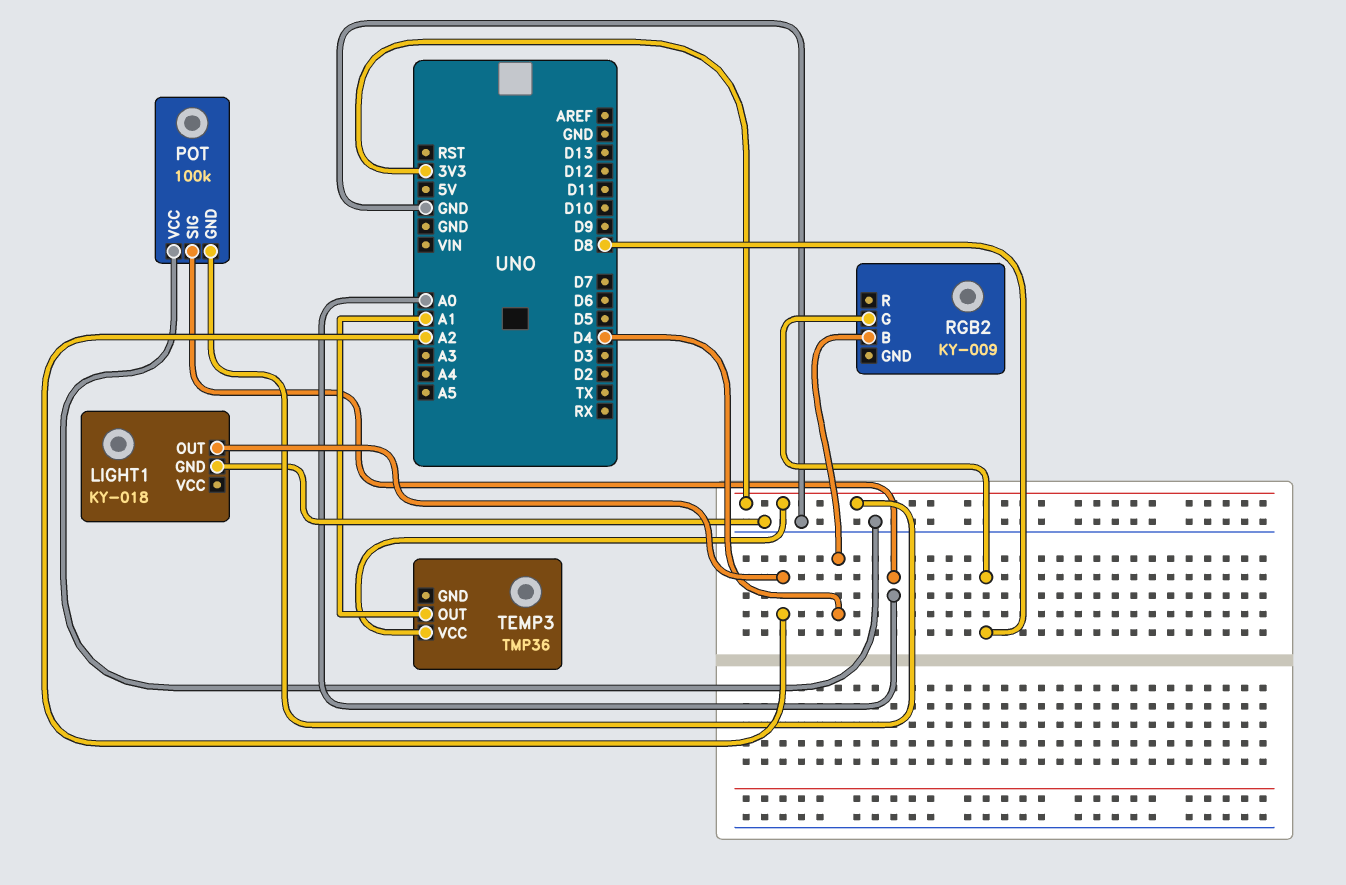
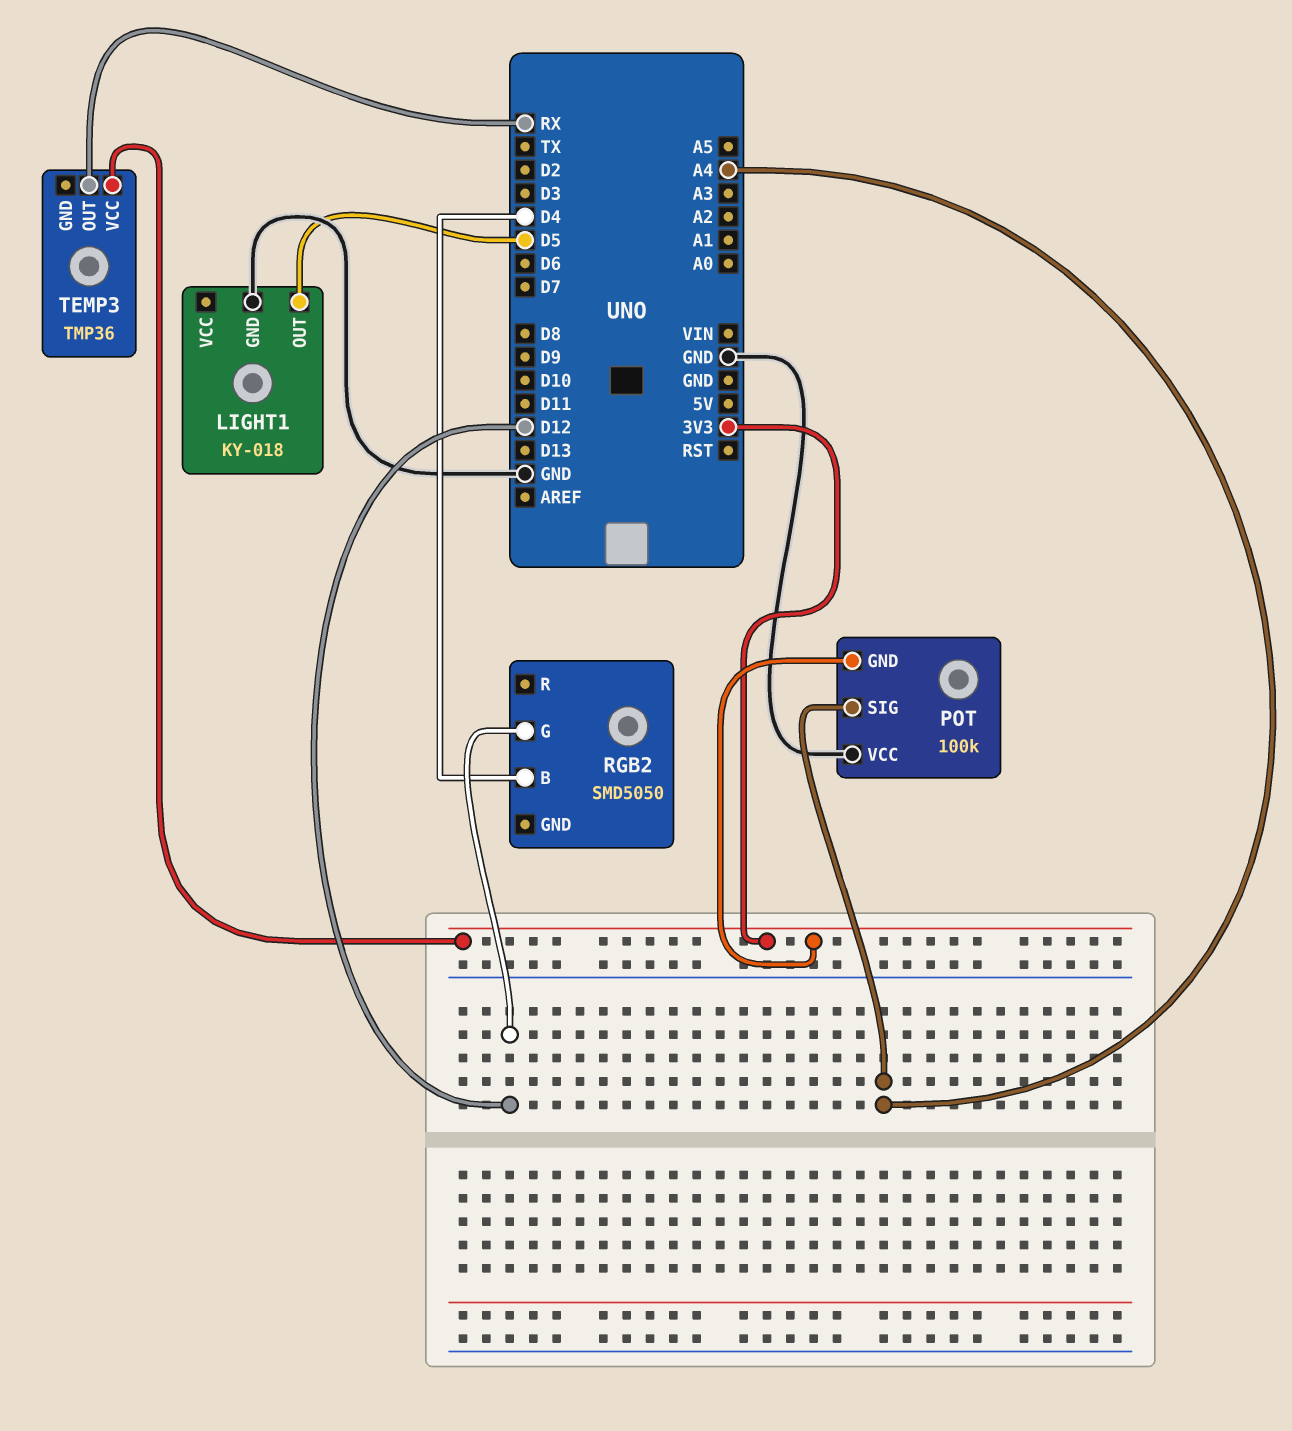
LIGHT1 pin OUT: A2 -> D5
POT pin SIG: A0 -> A4
RGB2: KY-009 -> SMD5050
RGB2 pin G: D8 -> D12
TEMP3 pin OUT: A1 -> RX

